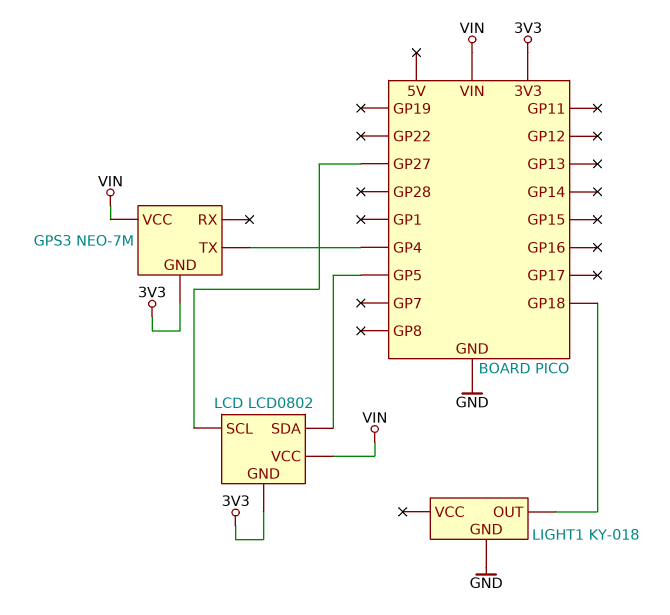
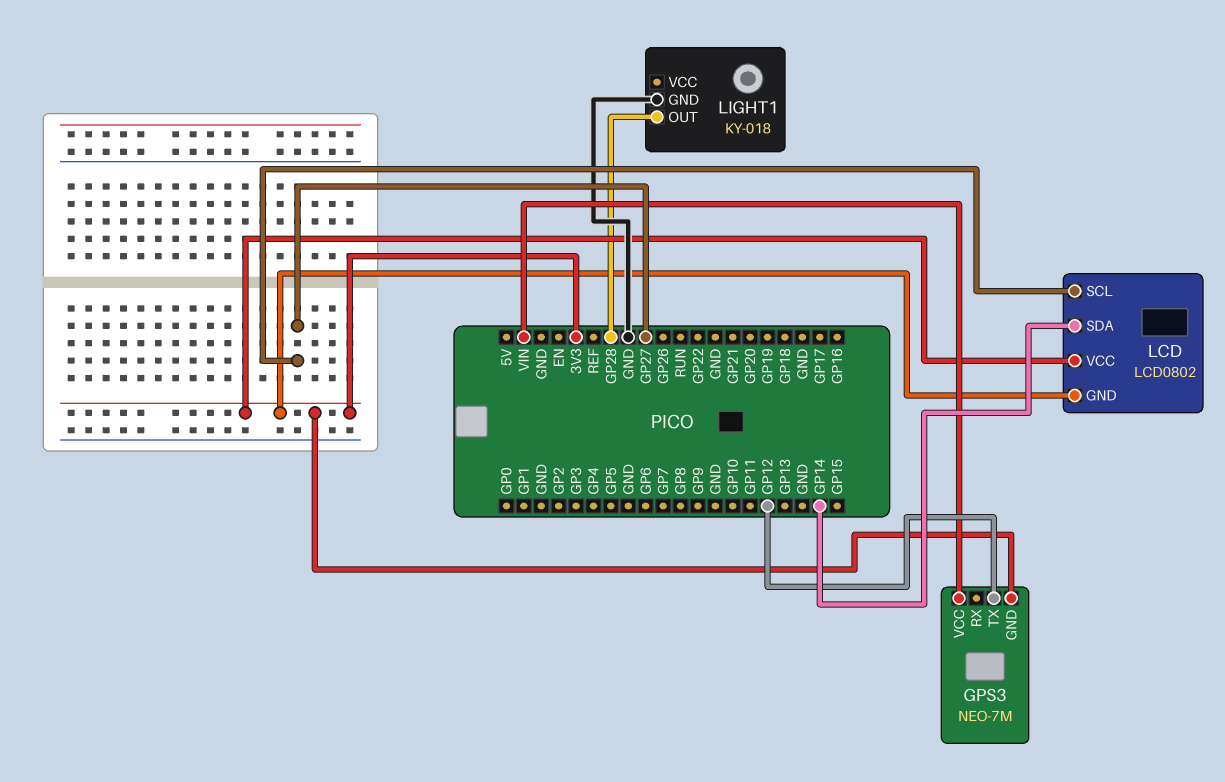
GPS3 pin TX: GP4 -> GP12
LCD pin SDA: GP5 -> GP14
LCD pin VCC: VIN -> 3V3
LIGHT1 pin OUT: GP18 -> GP28

